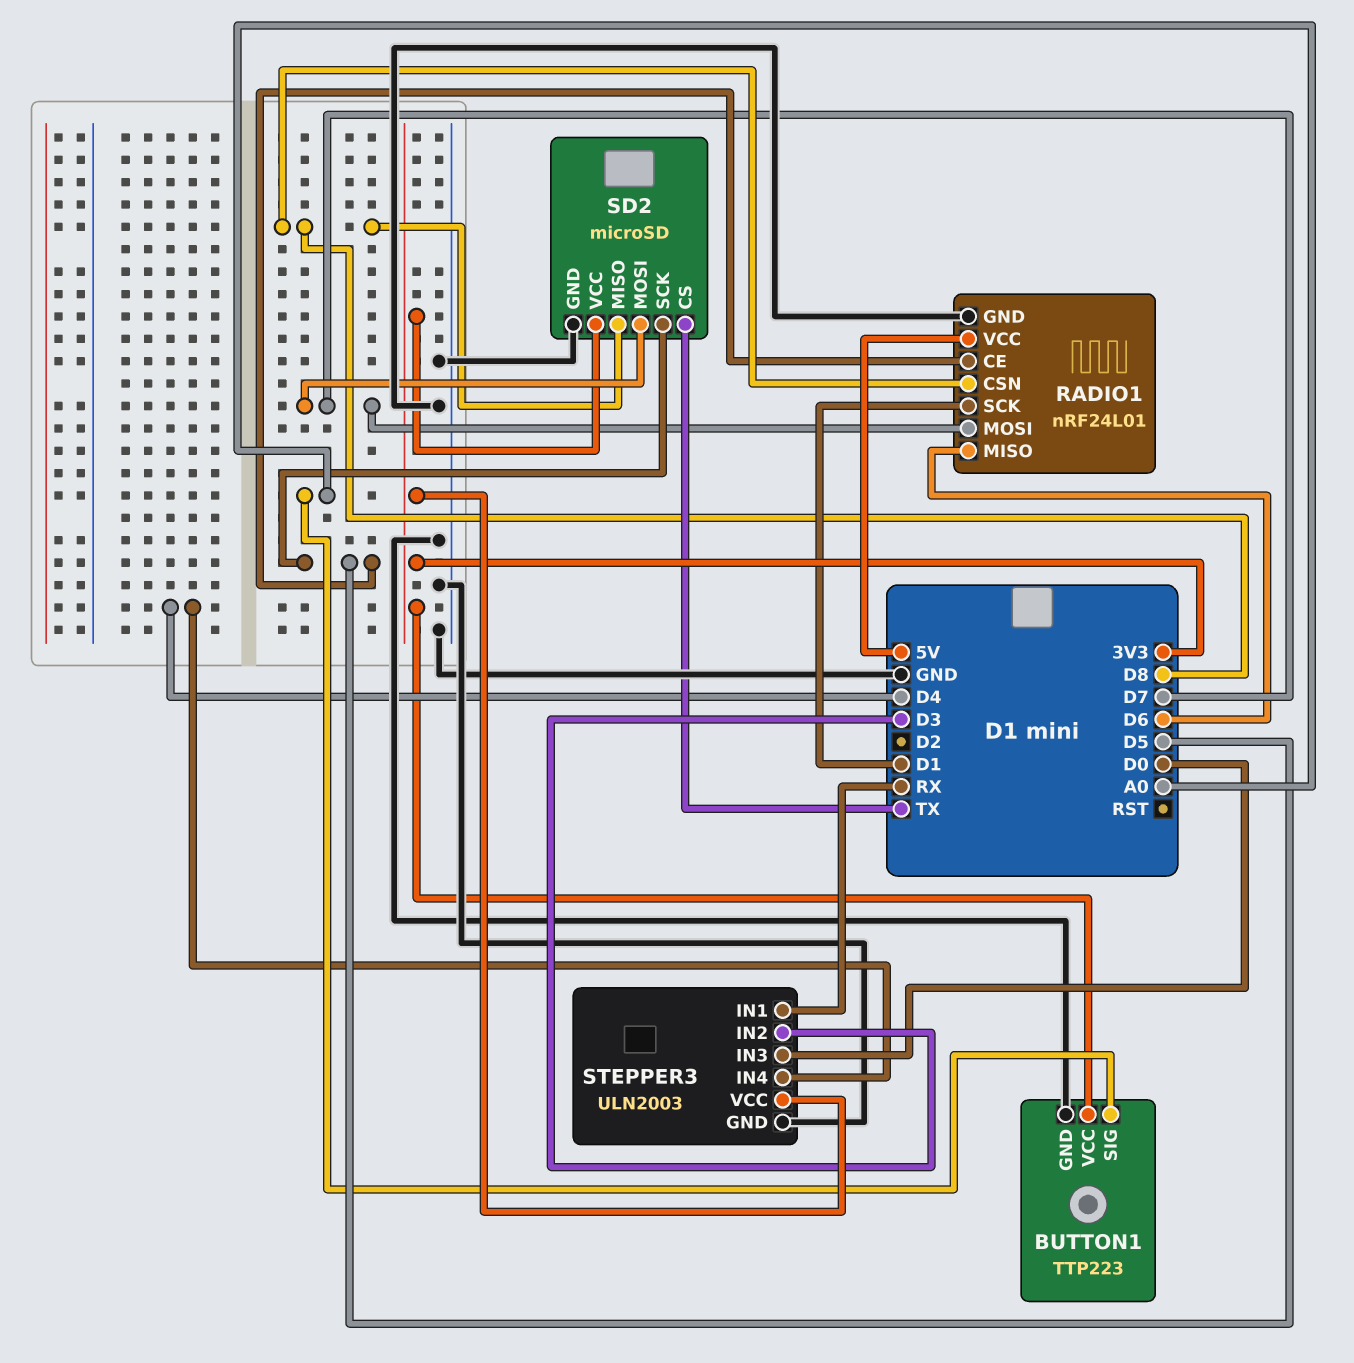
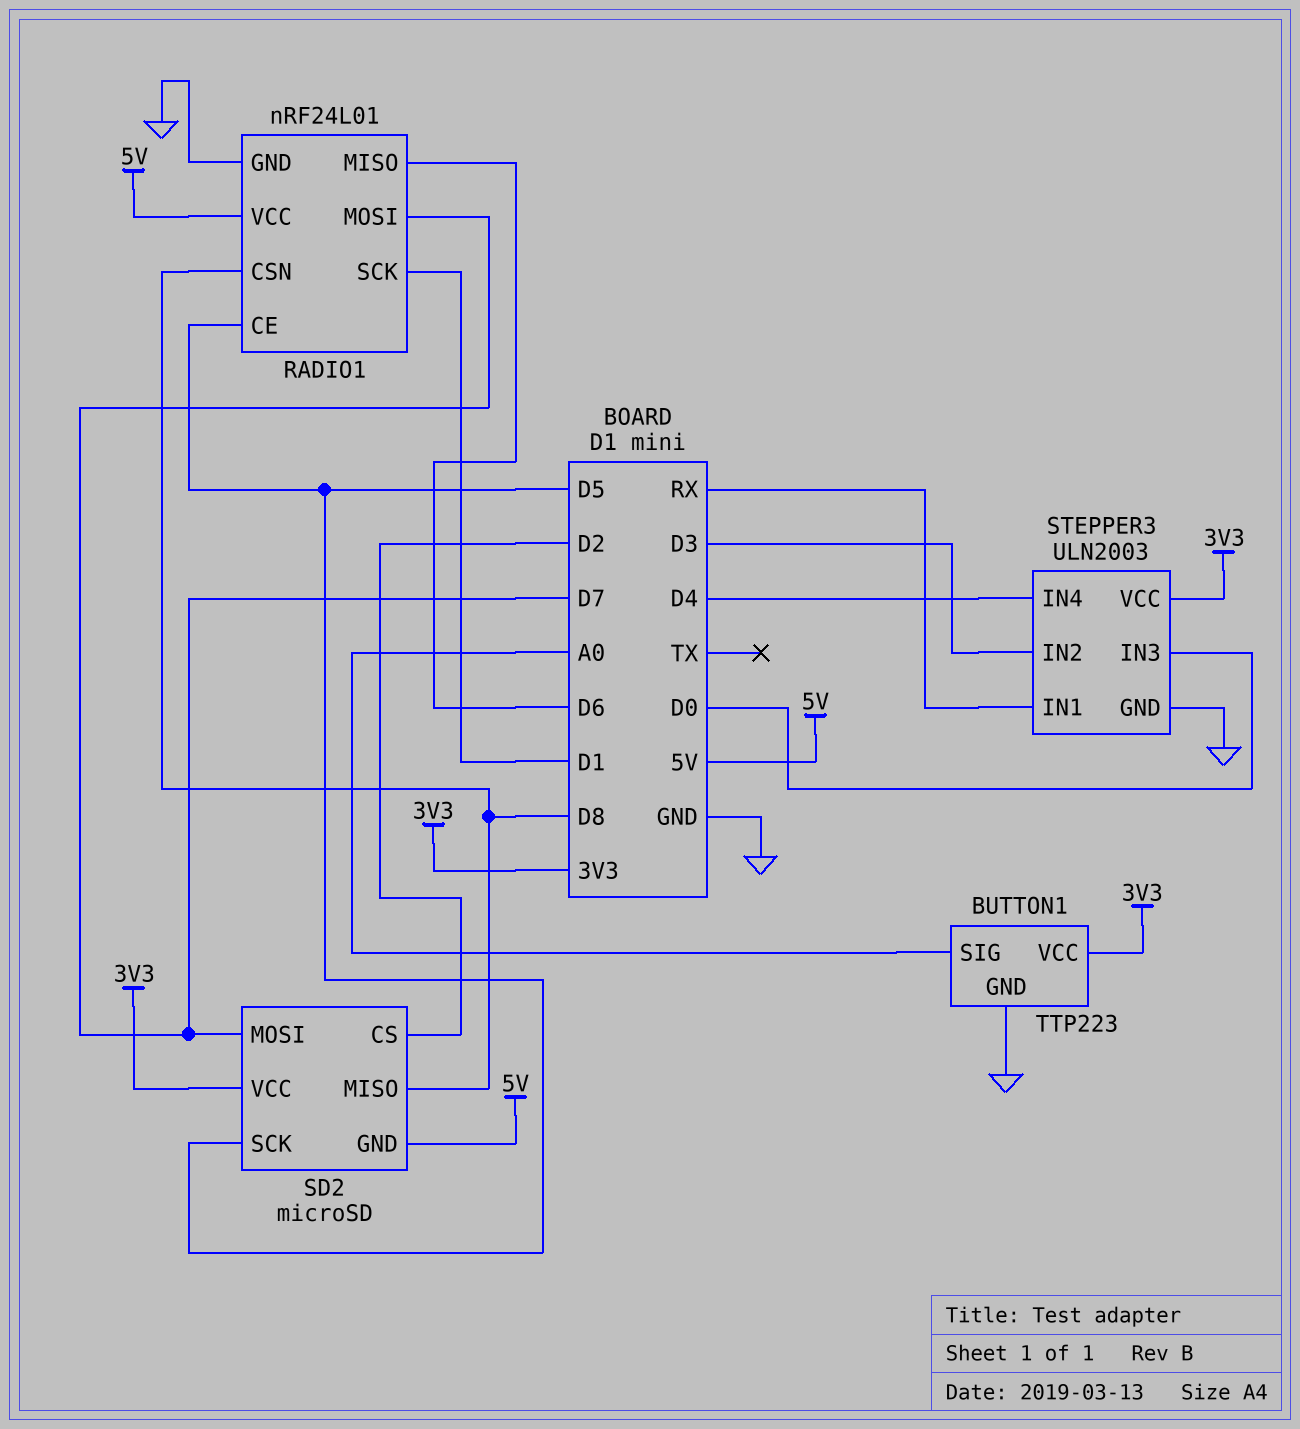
SD2 pin CS: TX -> D2
SD2 pin GND: GND -> 5V

